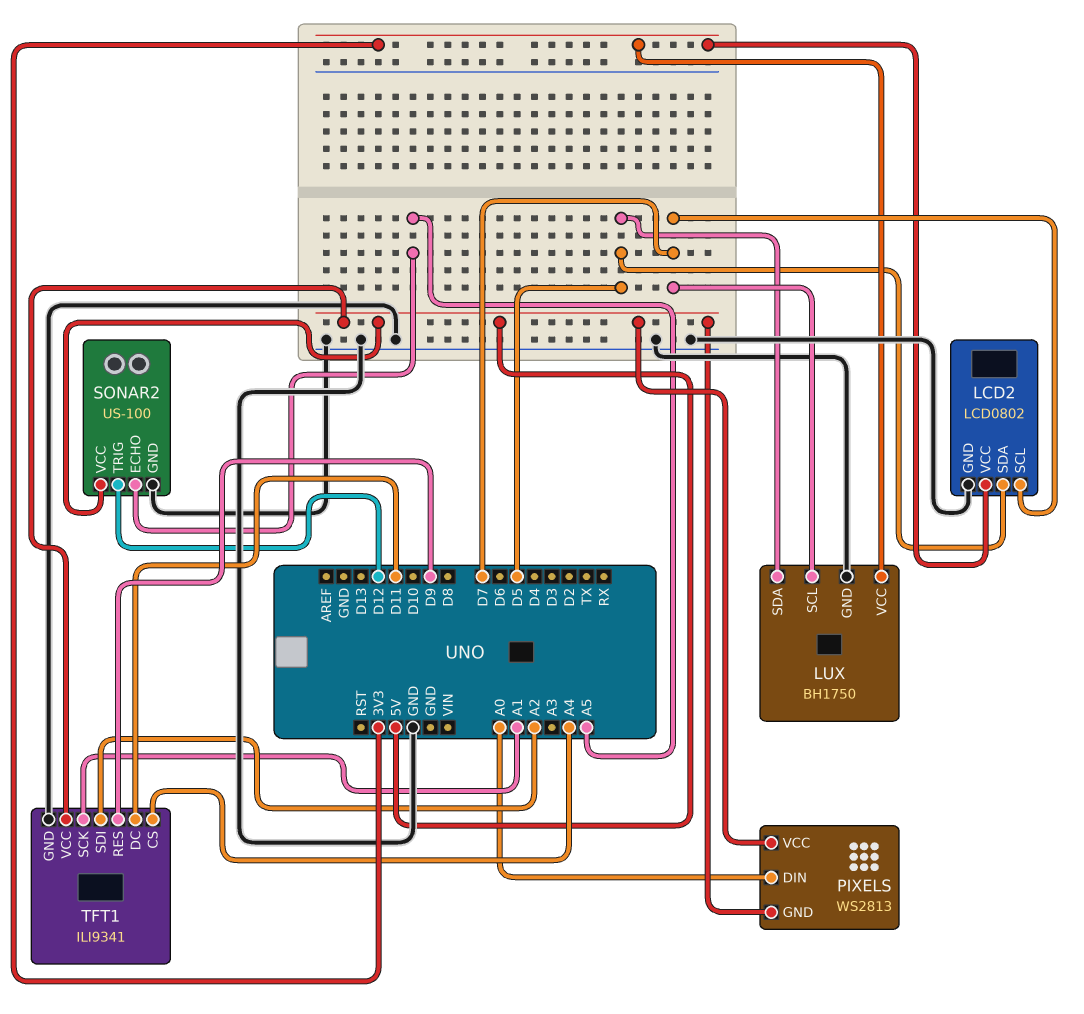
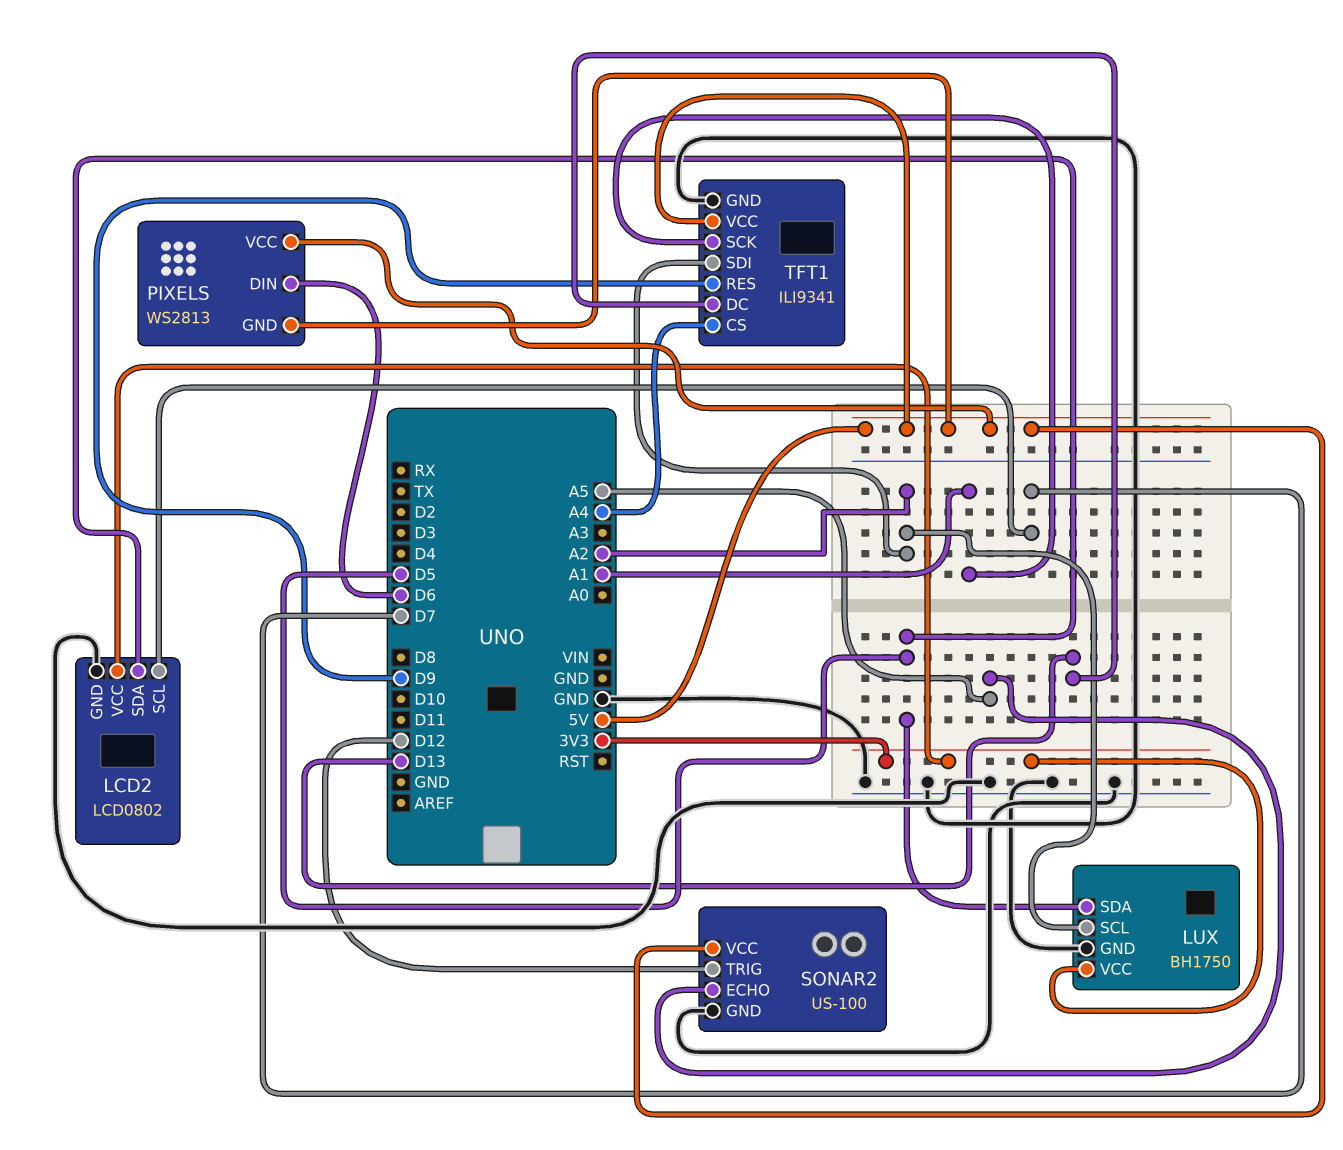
LUX pin SCL: D7 -> A2
PIXELS pin DIN: A0 -> D6
TFT1 pin DC: D11 -> D13

